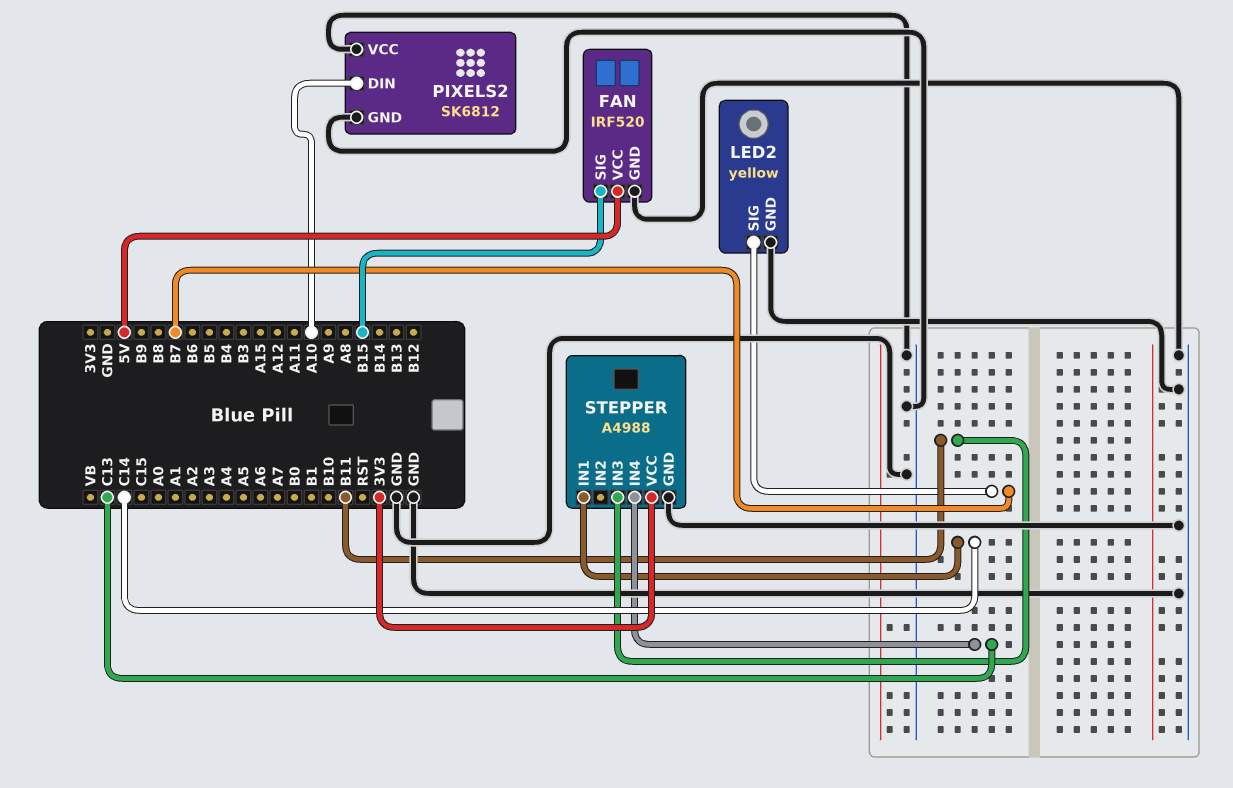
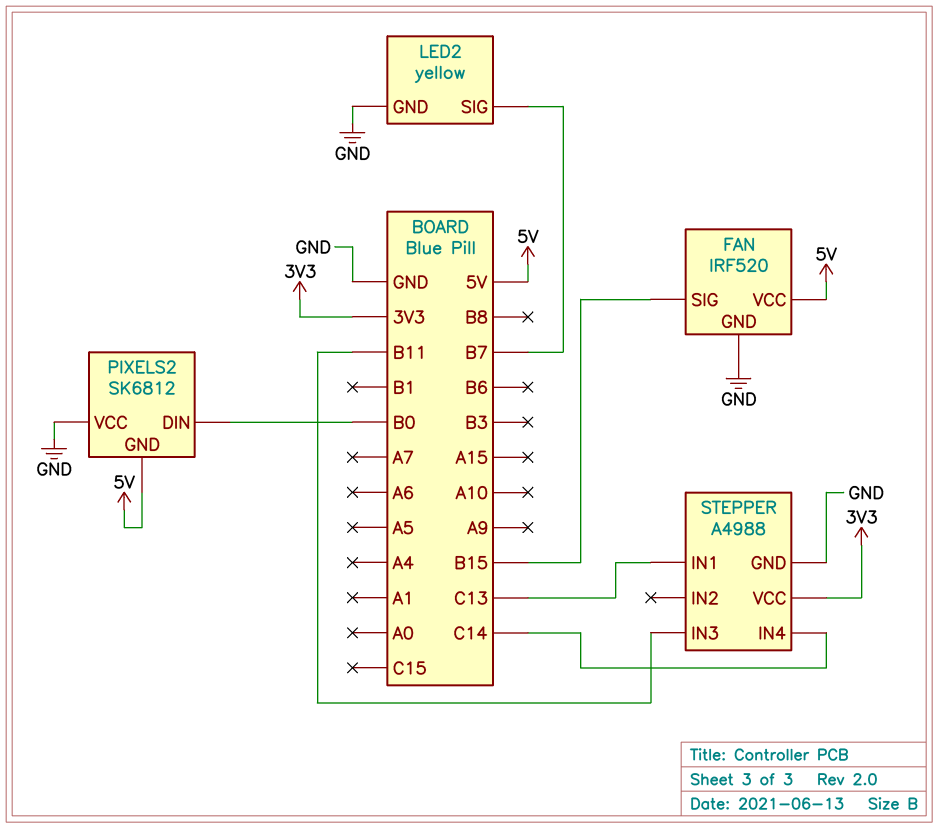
PIXELS2 pin DIN: A10 -> B0
PIXELS2 pin GND: GND -> 5V
STEPPER pin IN1: C14 -> C13
STEPPER pin IN4: C13 -> C14

